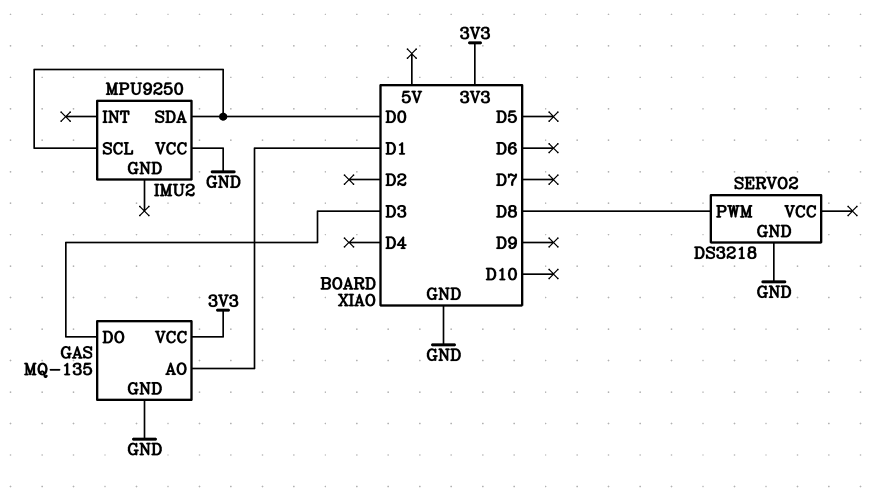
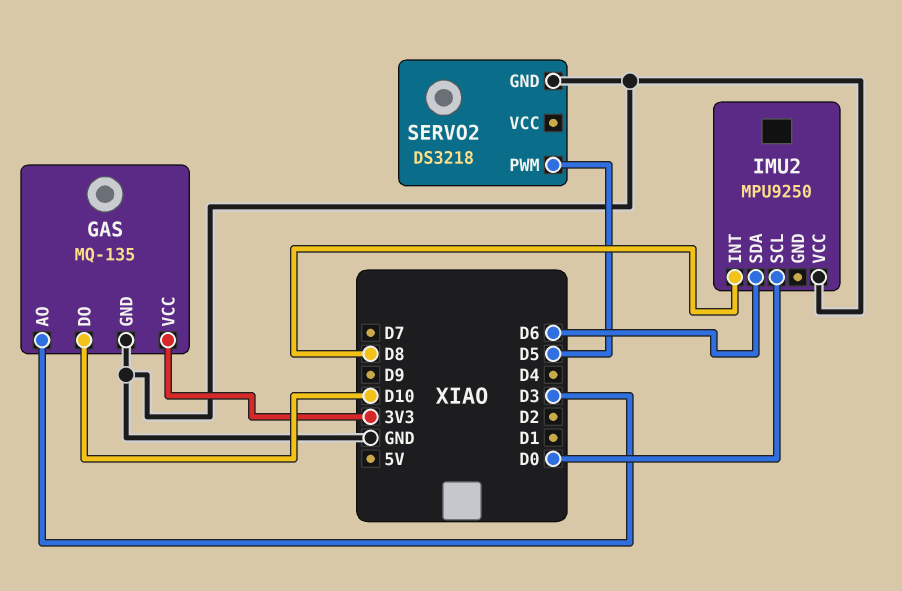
GAS pin AO: D1 -> D3
GAS pin DO: D3 -> D10
IMU2 pin INT: none -> D8
IMU2 pin SDA: D0 -> D6
SERVO2 pin PWM: D8 -> D5

